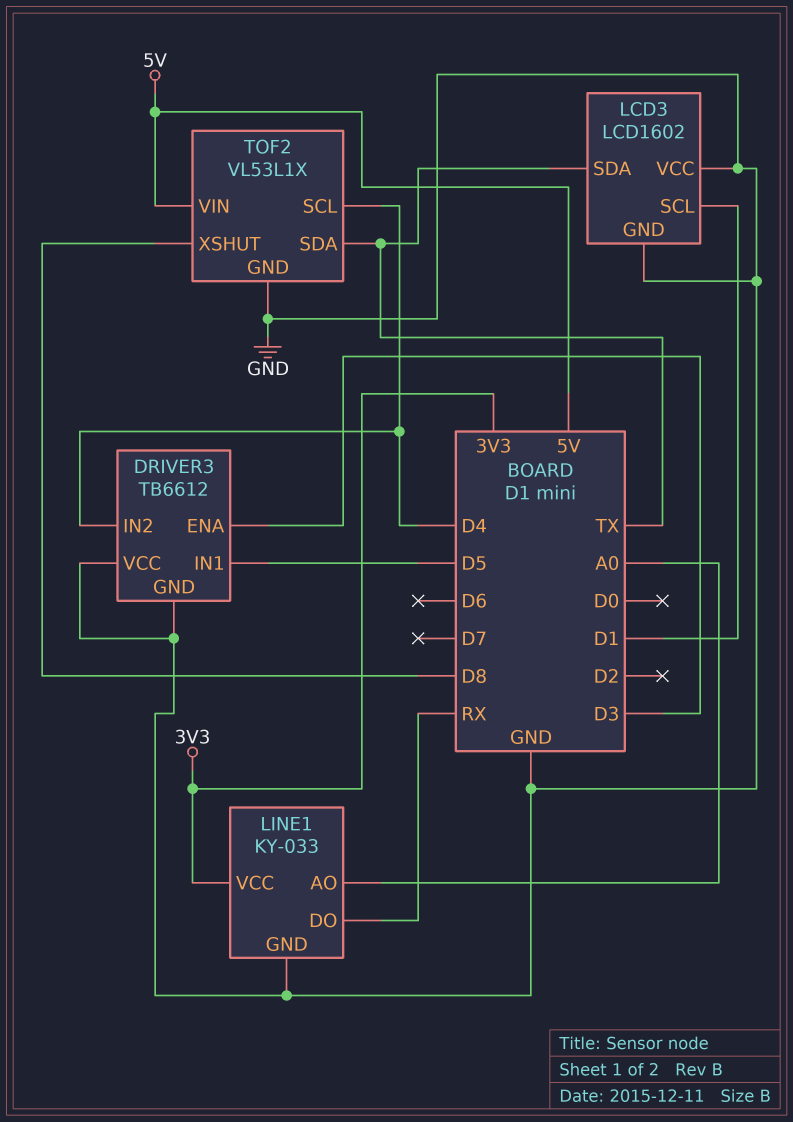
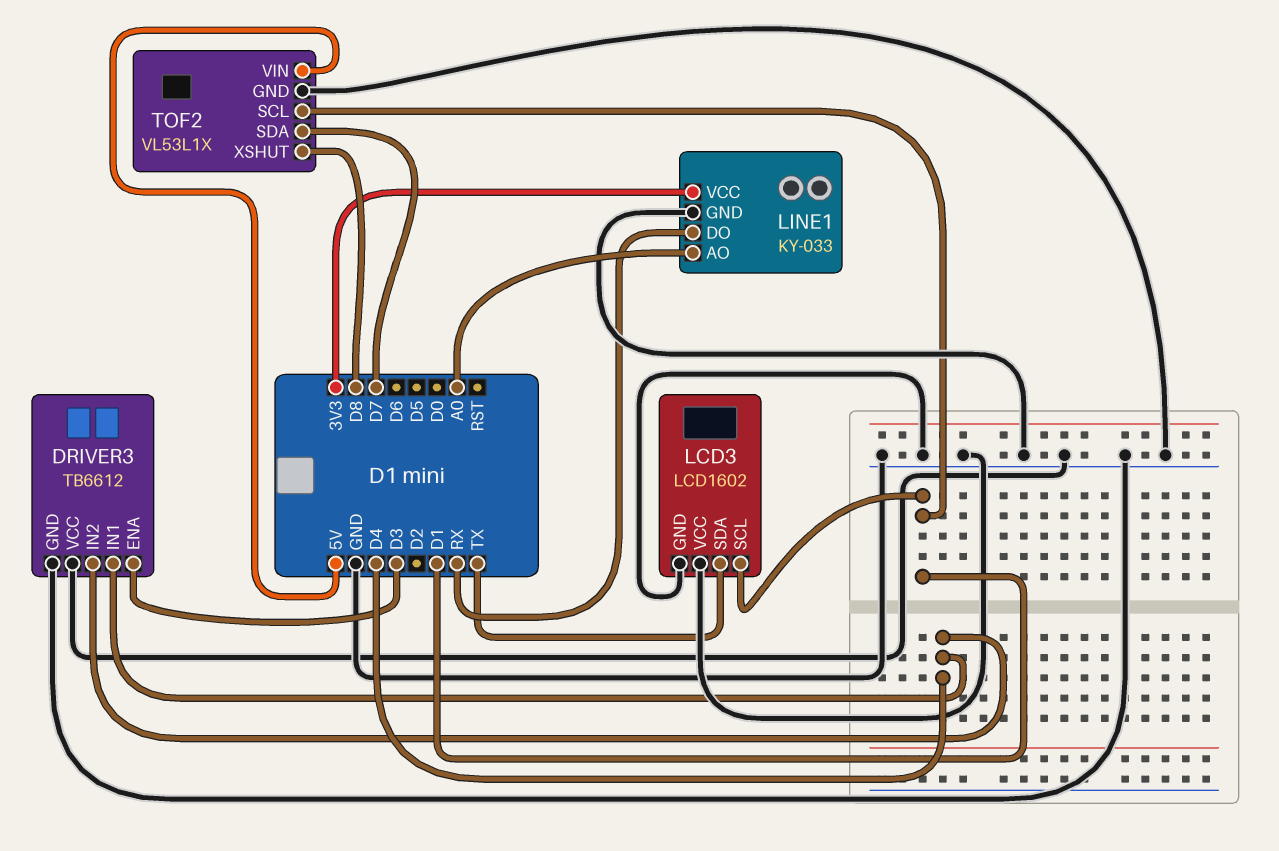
DRIVER3 pin IN1: D5 -> D4
TOF2 pin SCL: D4 -> D1
TOF2 pin SDA: TX -> D7

